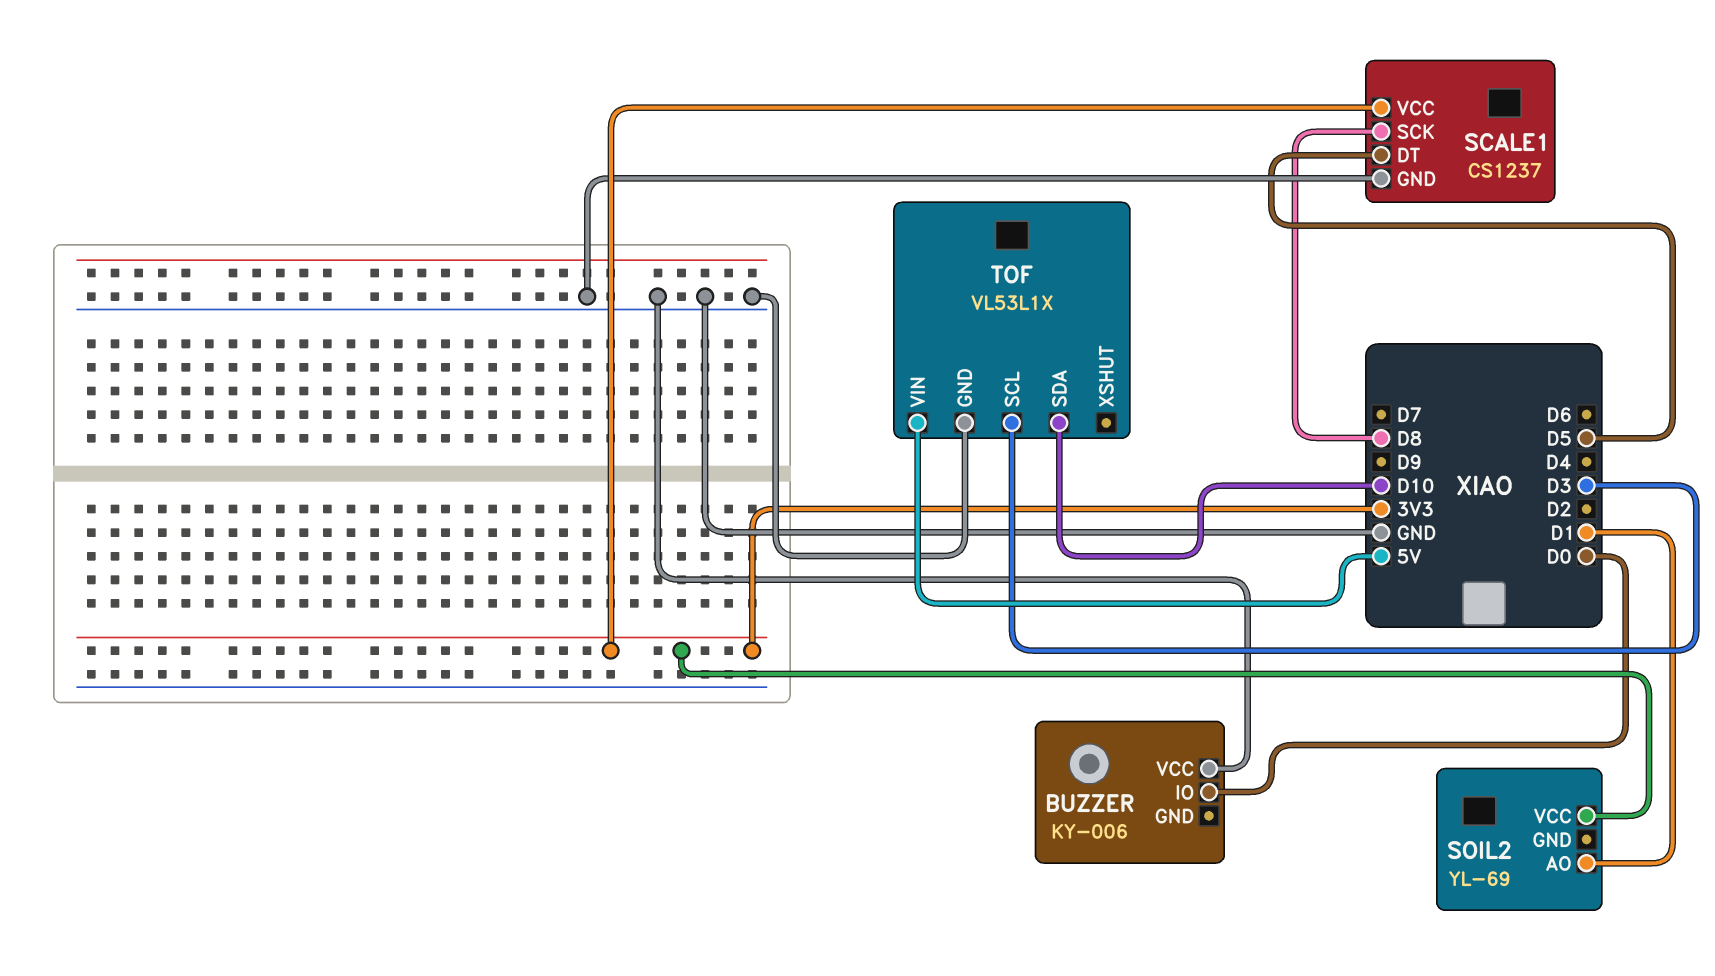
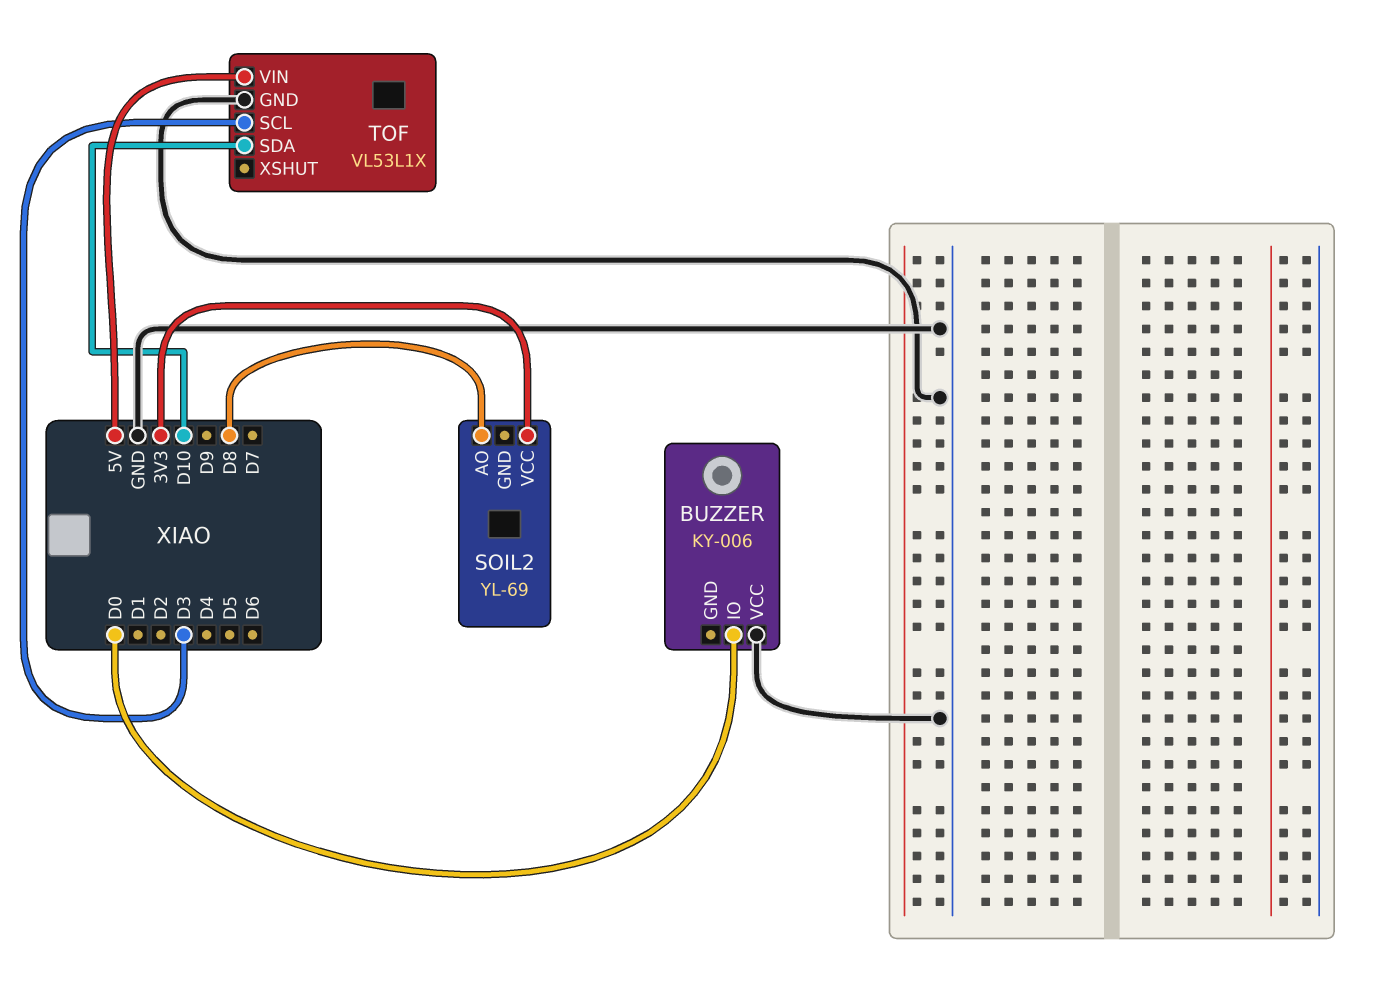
SCALE1: CS1237 -> none
SCALE1 pin DT: D5 -> none
SCALE1 pin GND: GND -> none
SCALE1 pin SCK: D8 -> none
SCALE1 pin VCC: 3V3 -> none
SOIL2 pin AO: D1 -> D8

